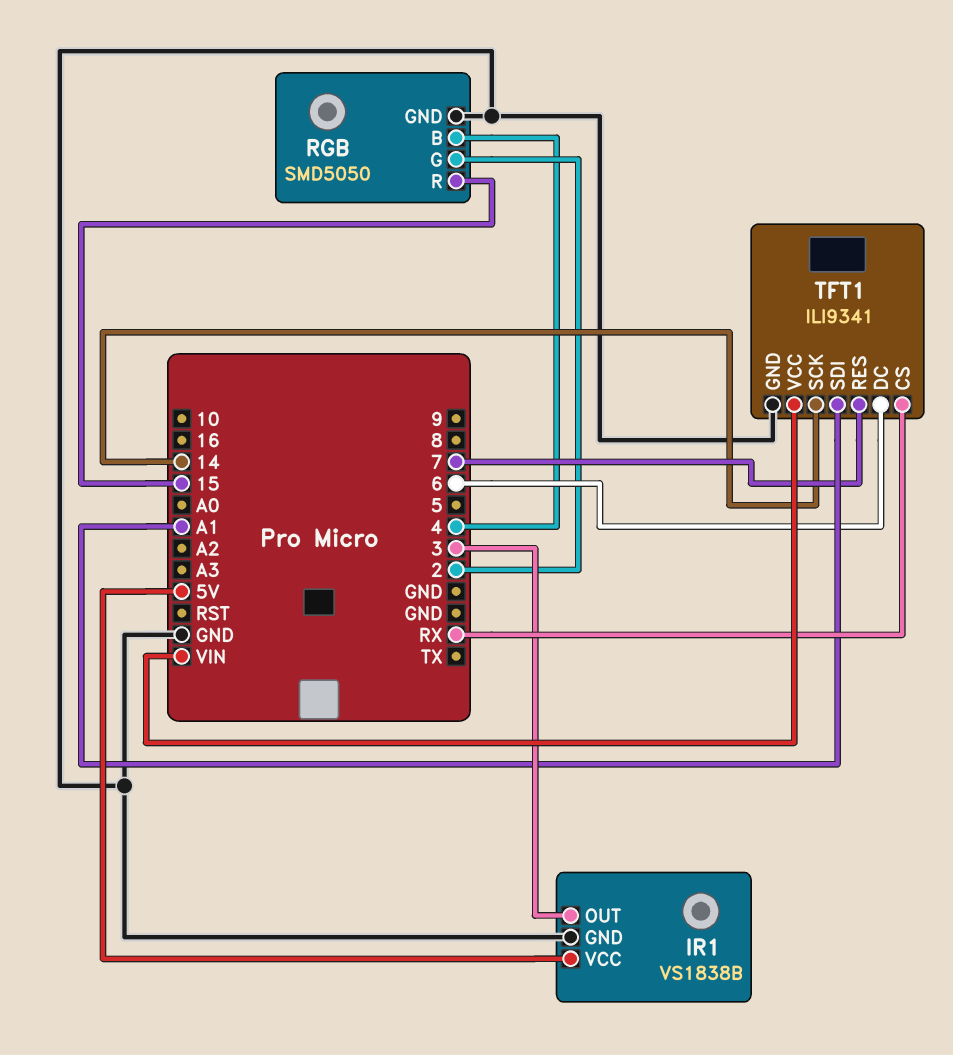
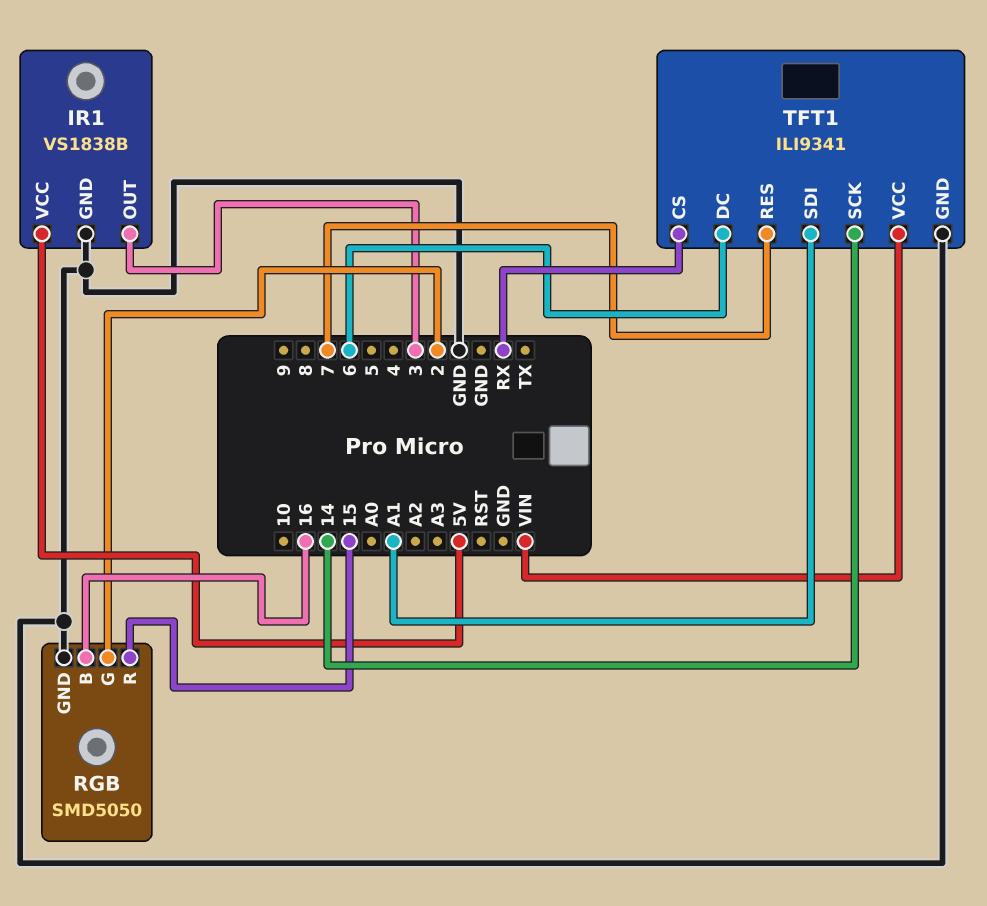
RGB pin B: 4 -> 16

